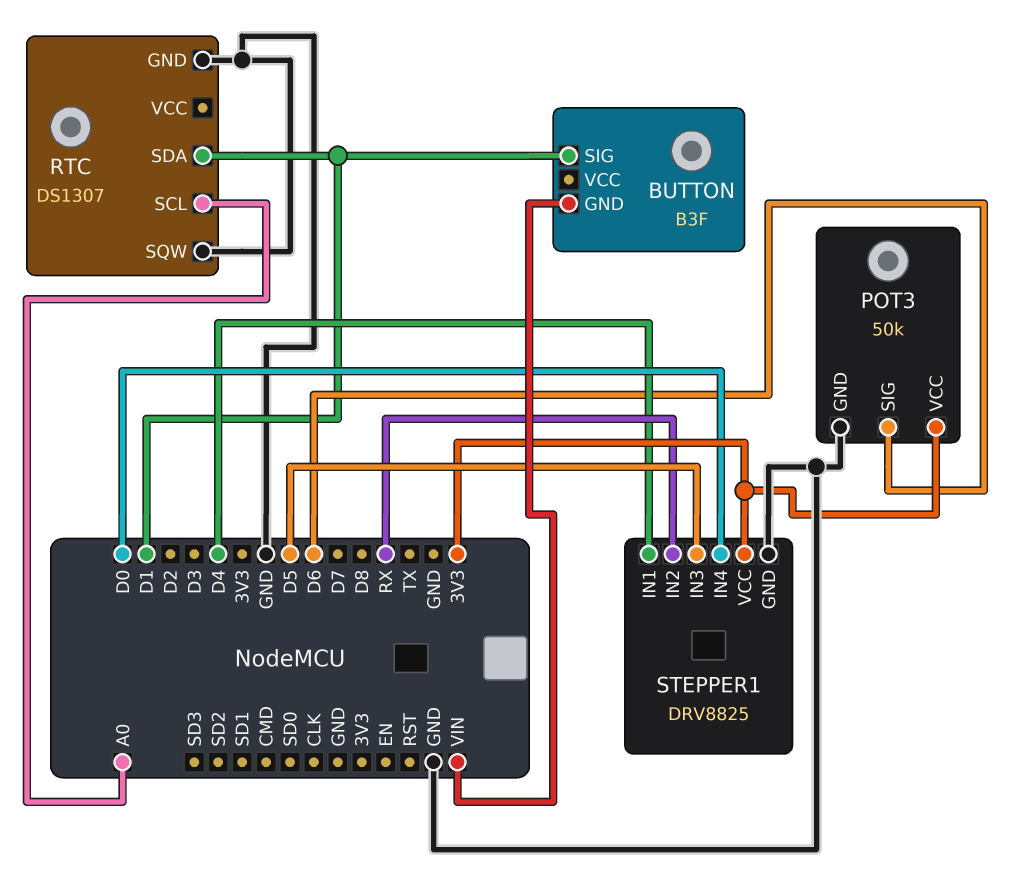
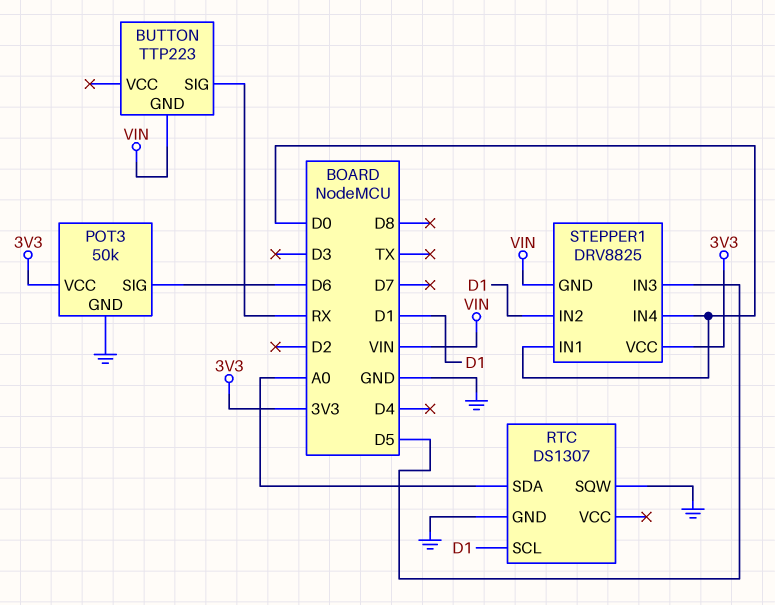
BUTTON: B3F -> TTP223
BUTTON pin SIG: D1 -> RX
RTC pin SCL: A0 -> D1
RTC pin SDA: D1 -> A0
STEPPER1 pin GND: GND -> VIN
STEPPER1 pin IN1: D4 -> D0
STEPPER1 pin IN2: RX -> D1

